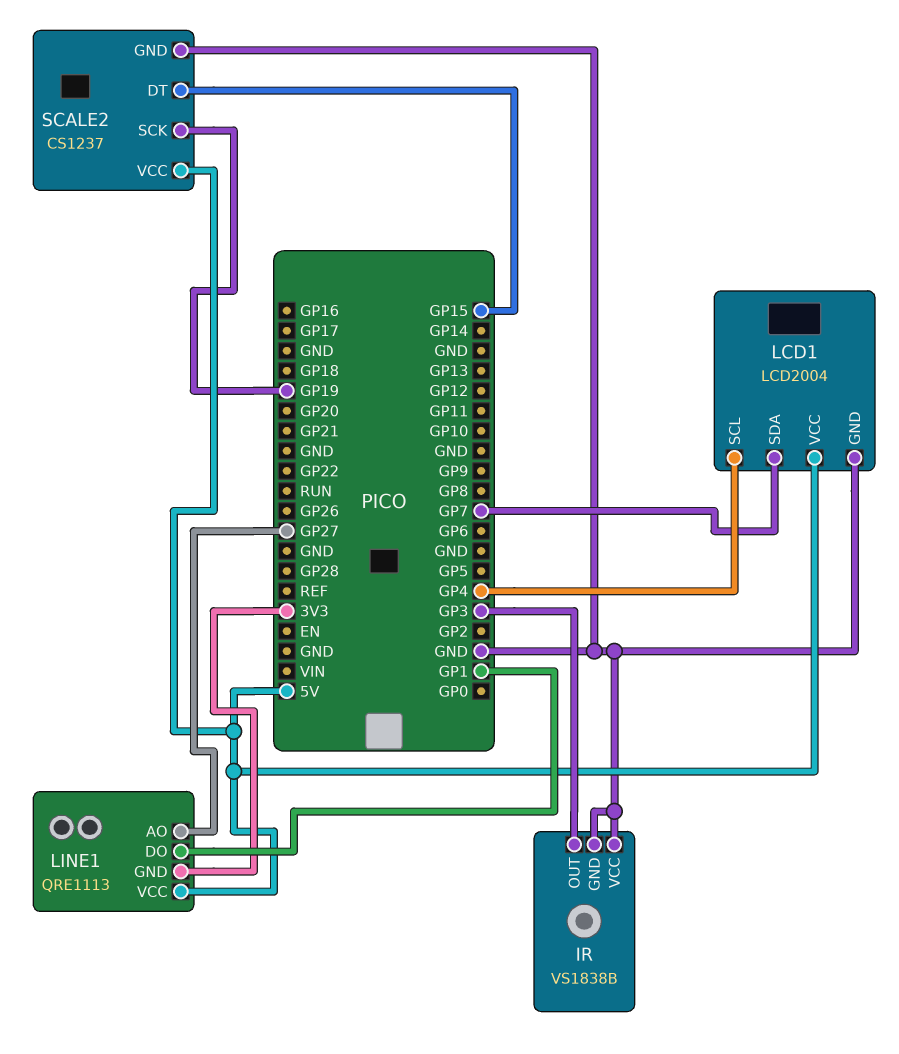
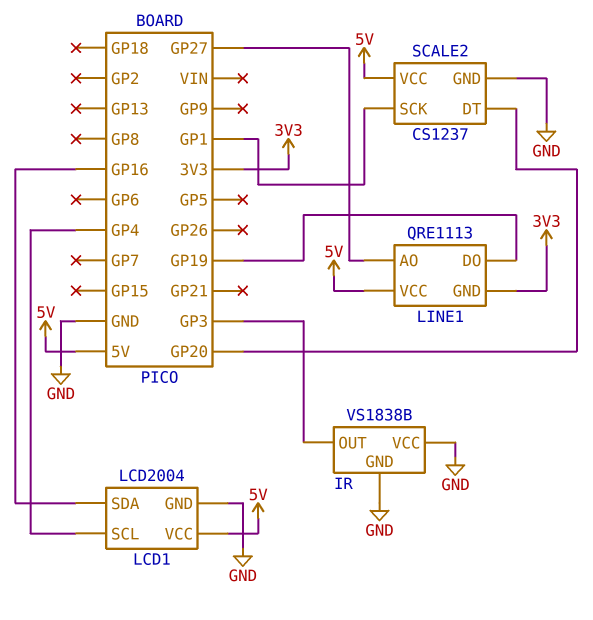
LCD1 pin SDA: GP7 -> GP16
LINE1 pin DO: GP1 -> GP19
SCALE2 pin DT: GP15 -> GP20
SCALE2 pin SCK: GP19 -> GP1

